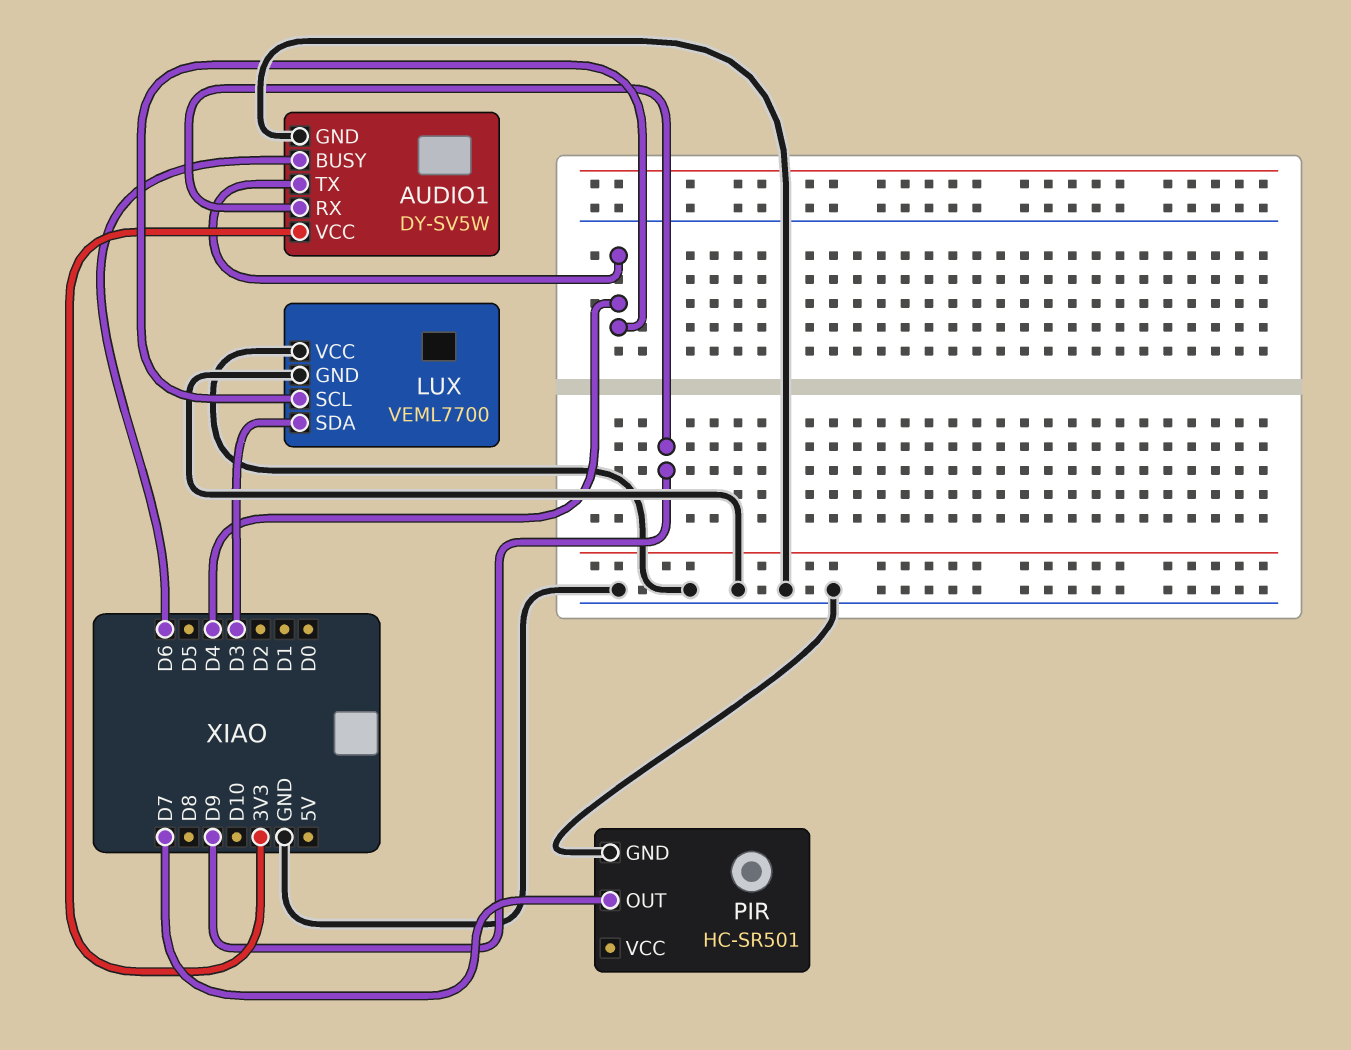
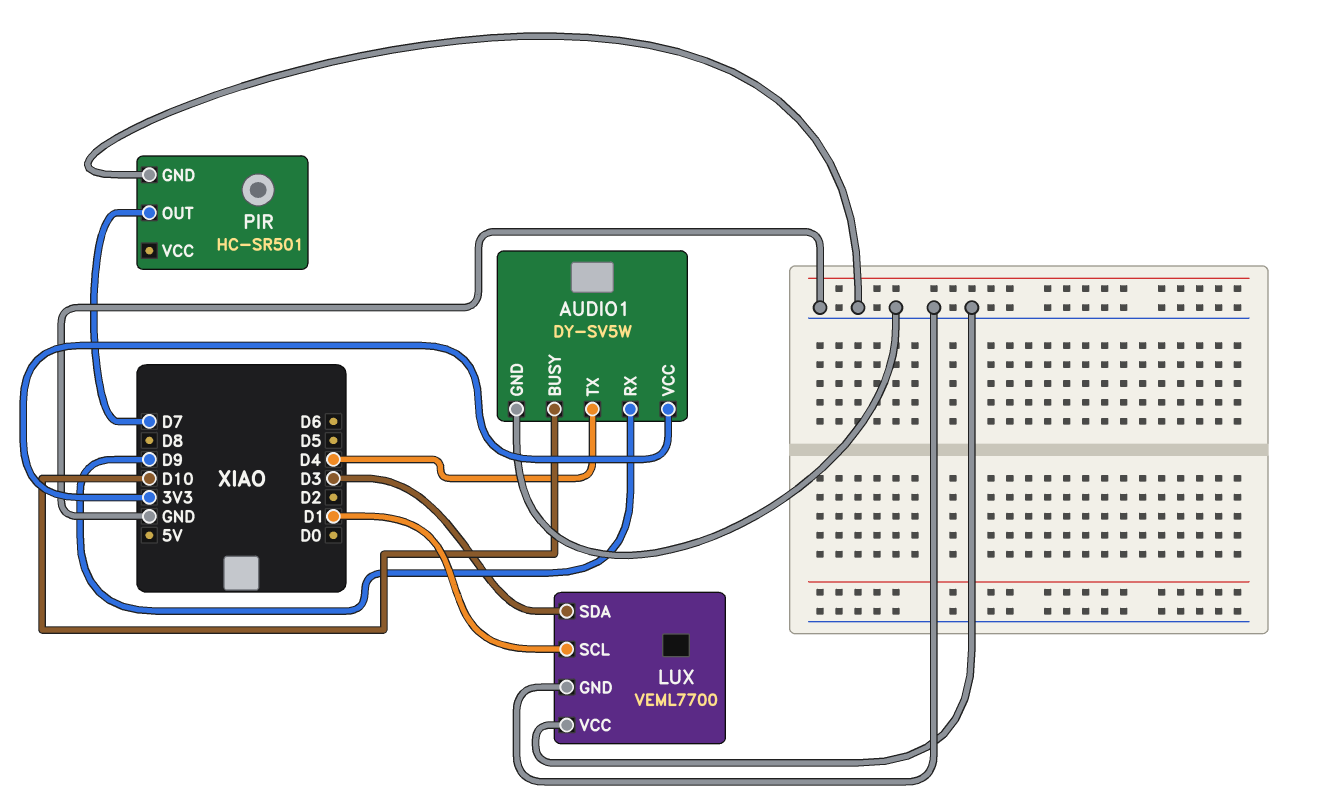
AUDIO1 pin BUSY: D6 -> D10
LUX pin SCL: D4 -> D1

